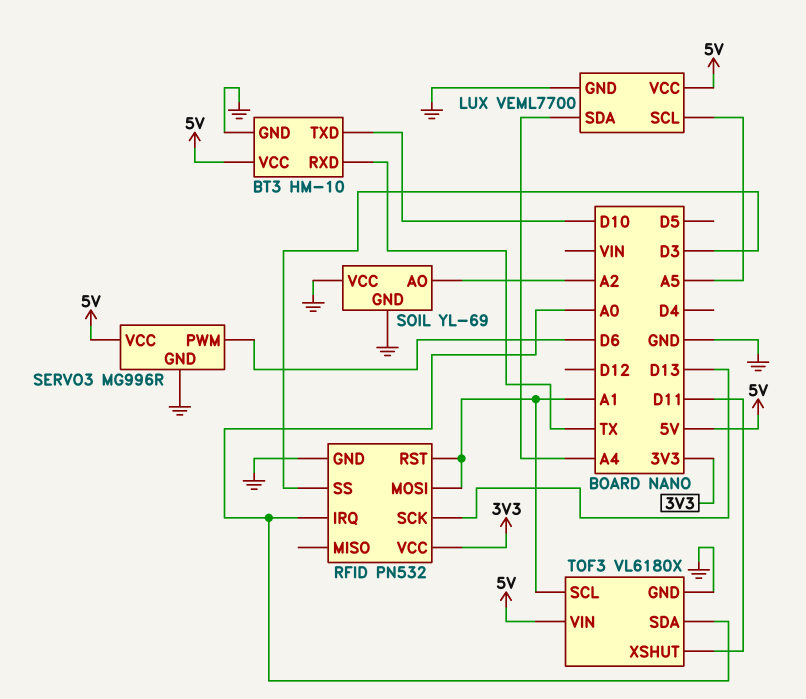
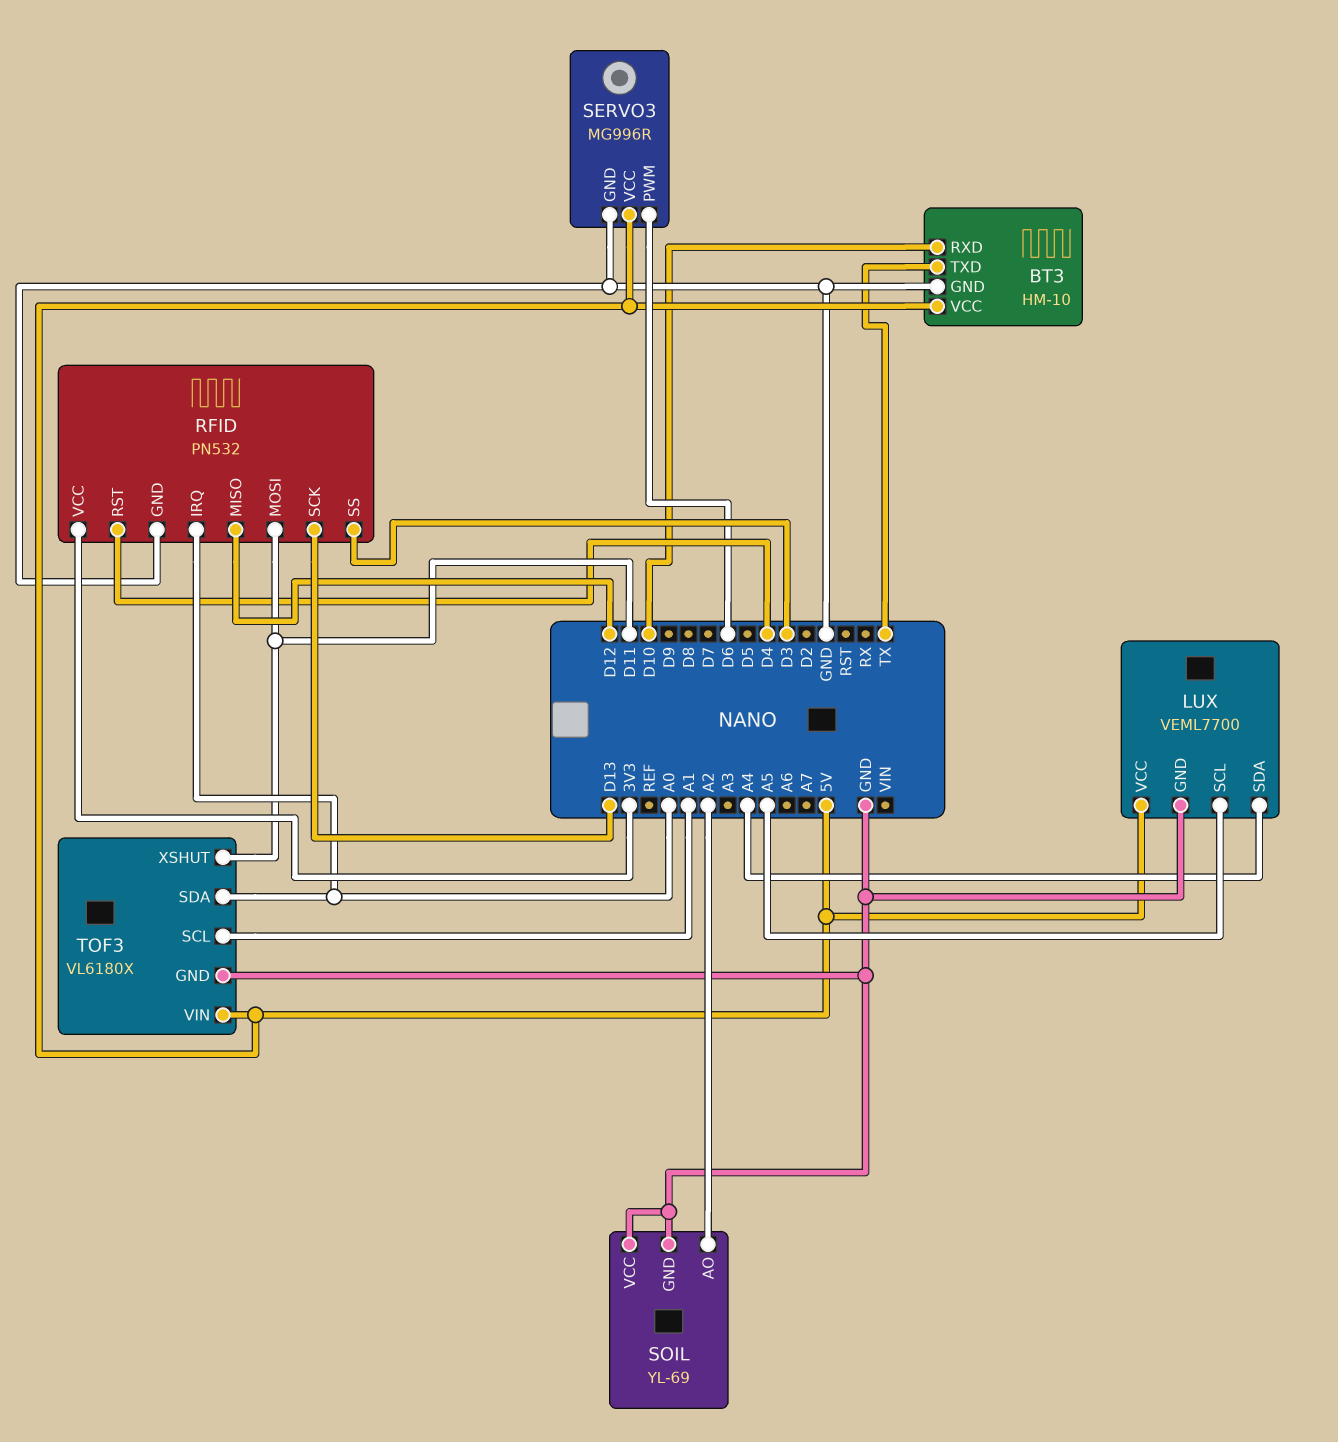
BT3 pin RXD: TX -> D10
BT3 pin TXD: D10 -> TX
RFID pin MISO: none -> D12
RFID pin MOSI: A1 -> D11
RFID pin RST: A1 -> D4

